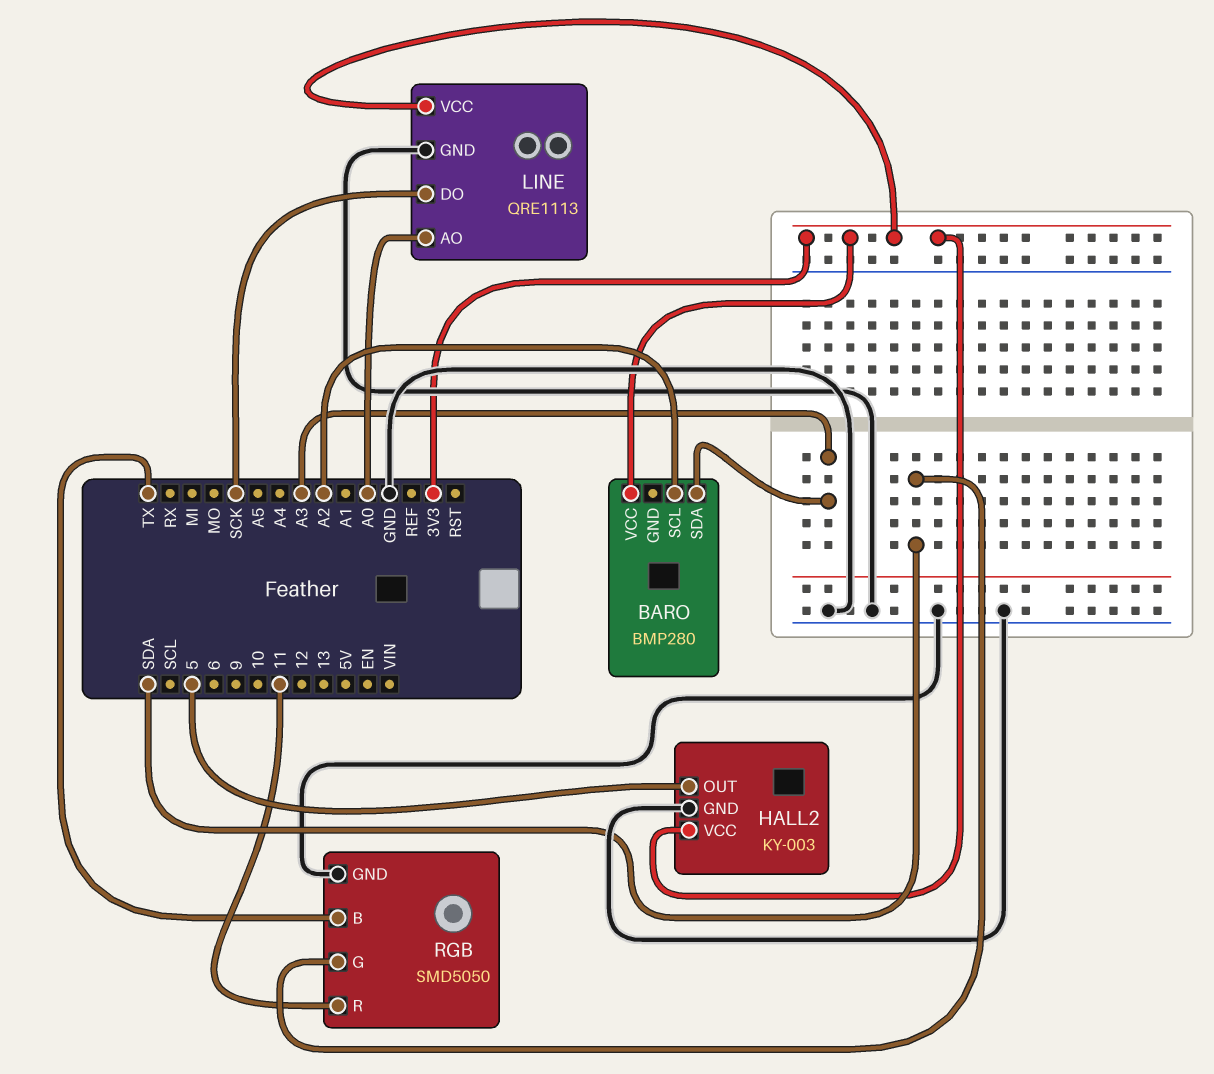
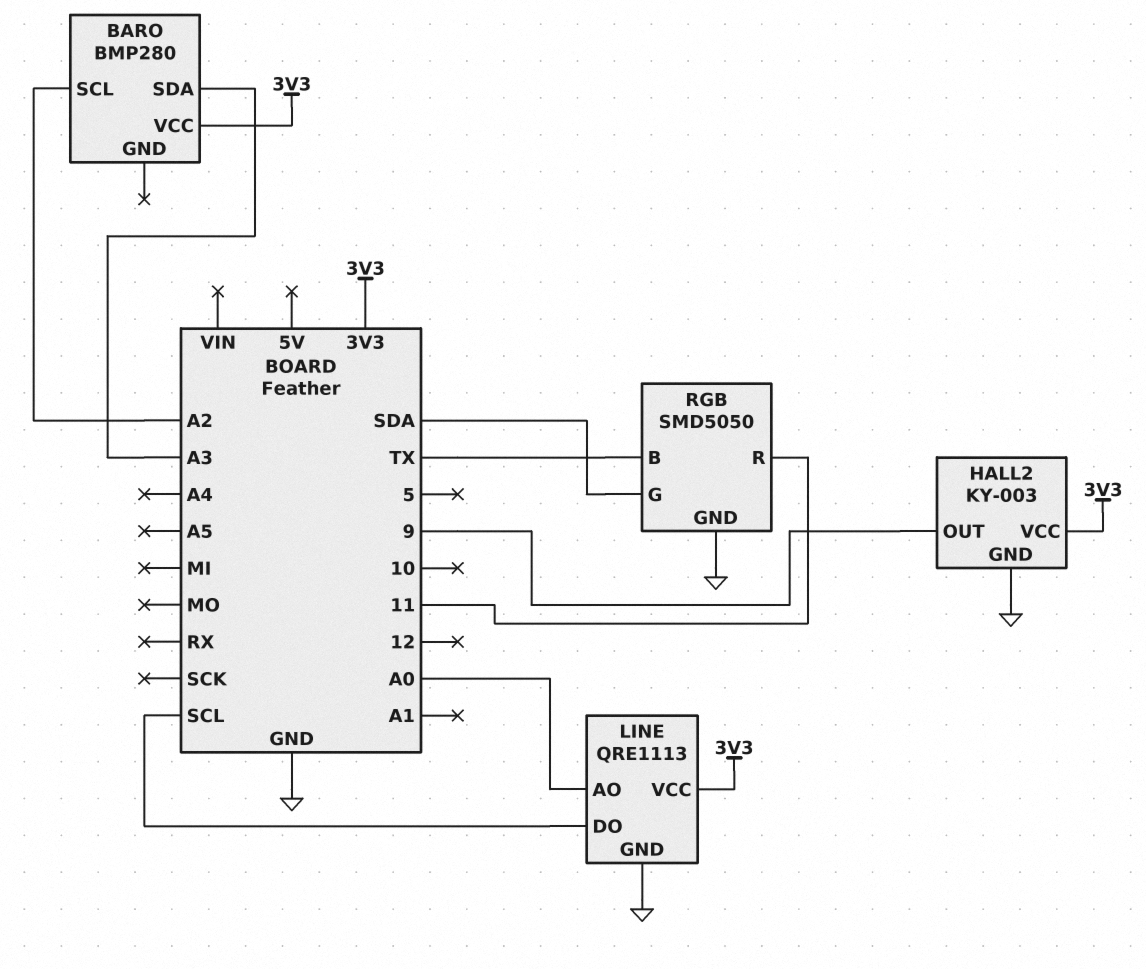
HALL2 pin OUT: 5 -> 9
LINE pin DO: SCK -> SCL

